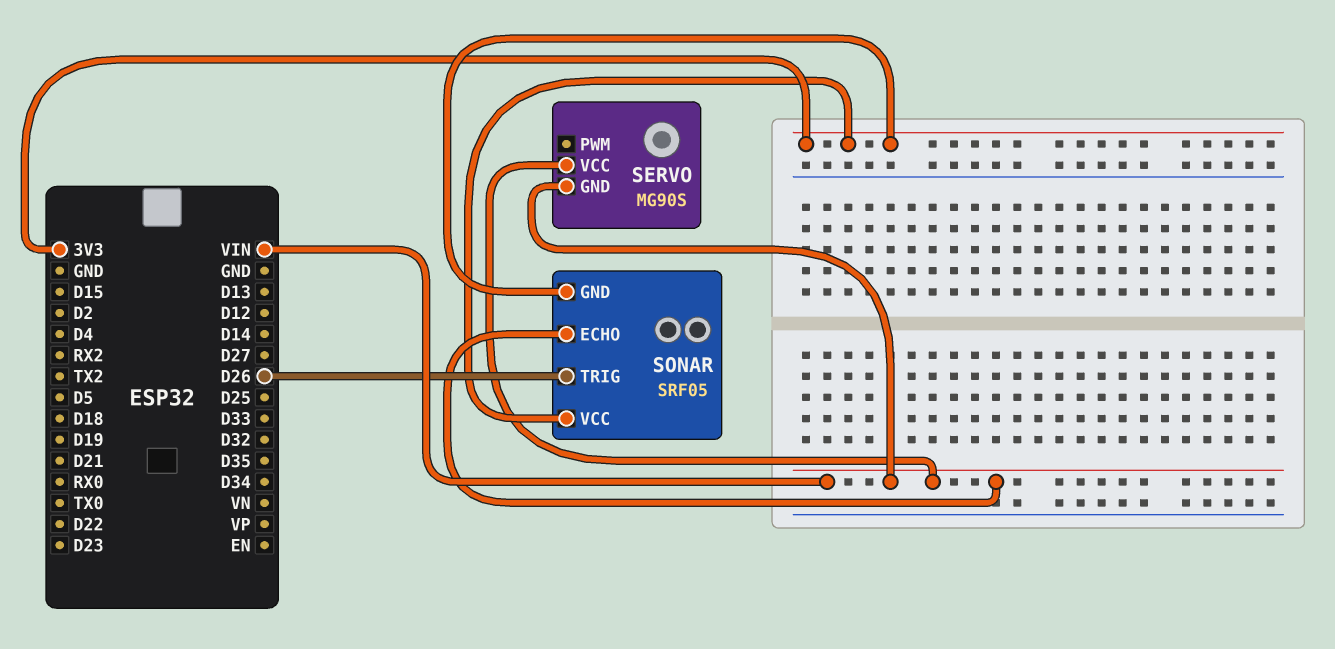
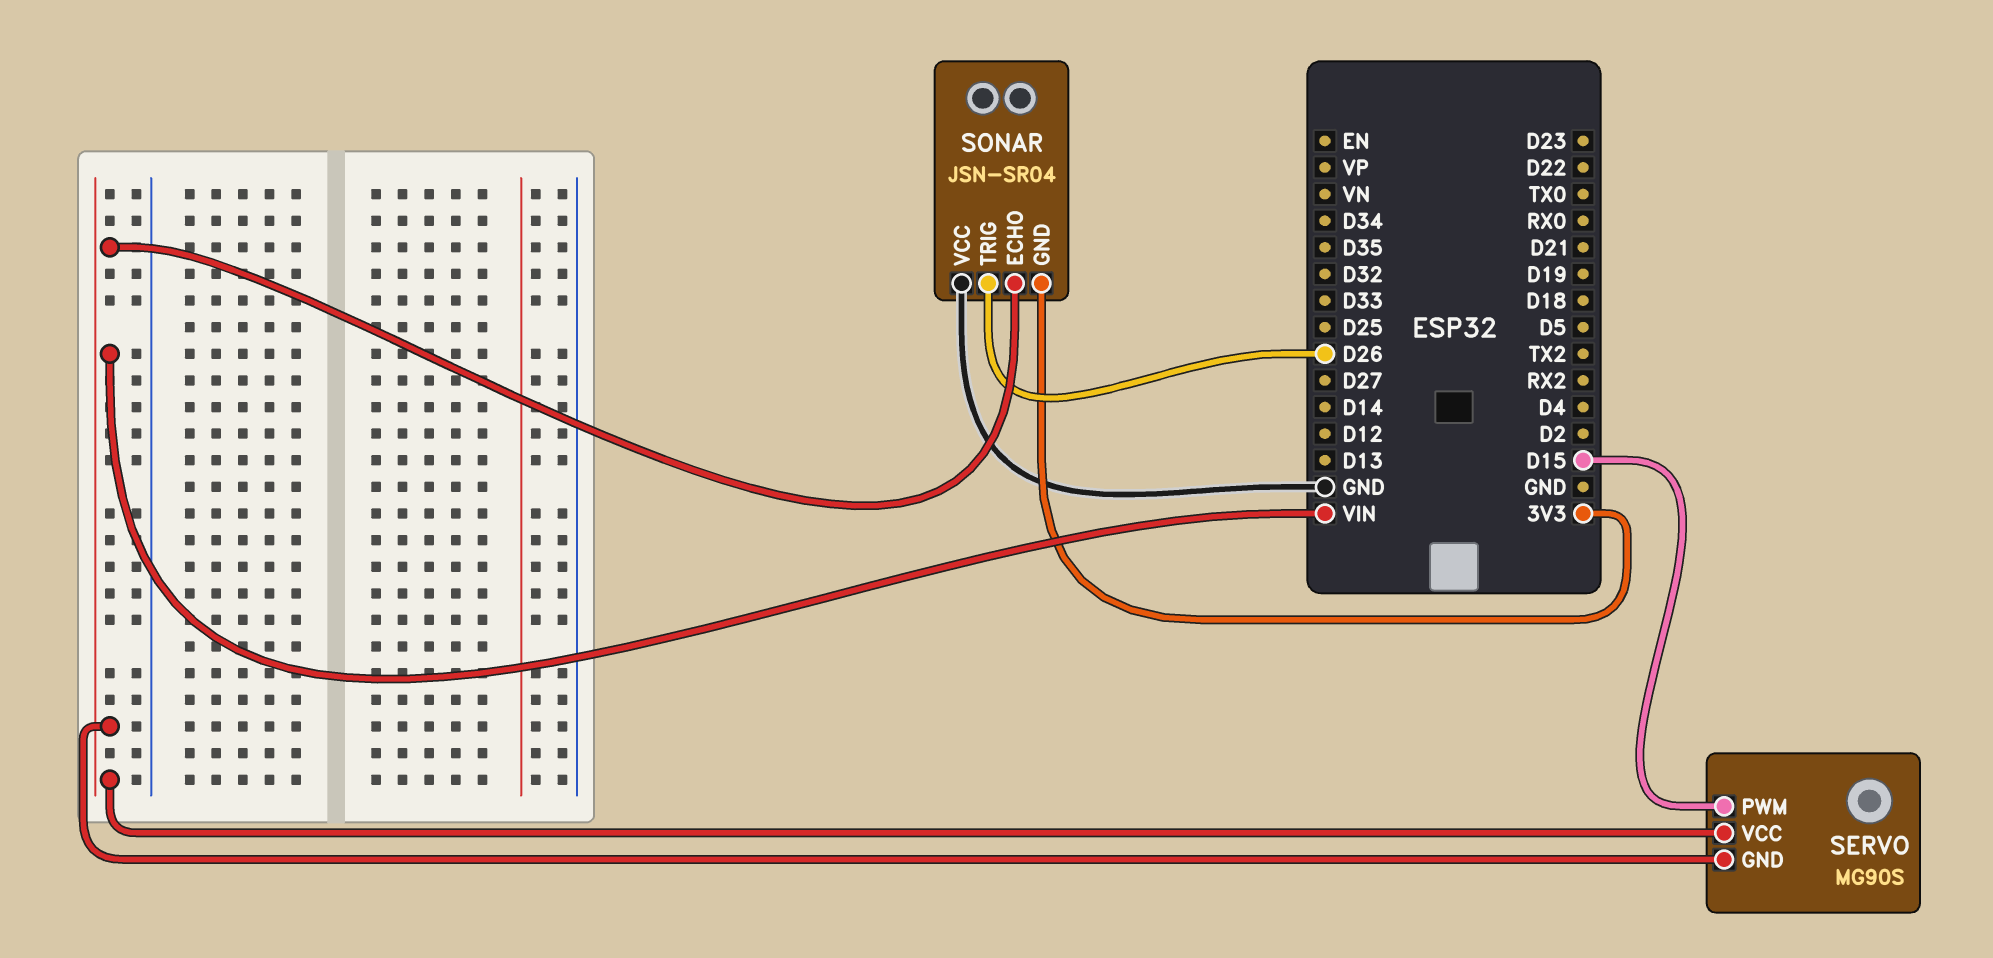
SERVO pin PWM: none -> D15
SONAR: SRF05 -> JSN-SR04
SONAR pin VCC: 3V3 -> GND

